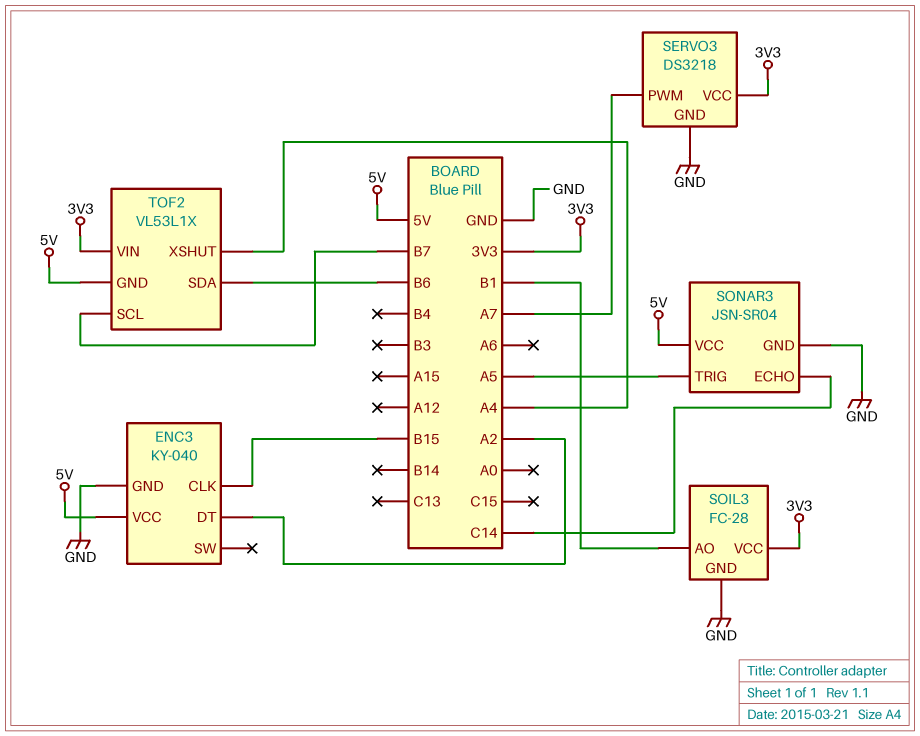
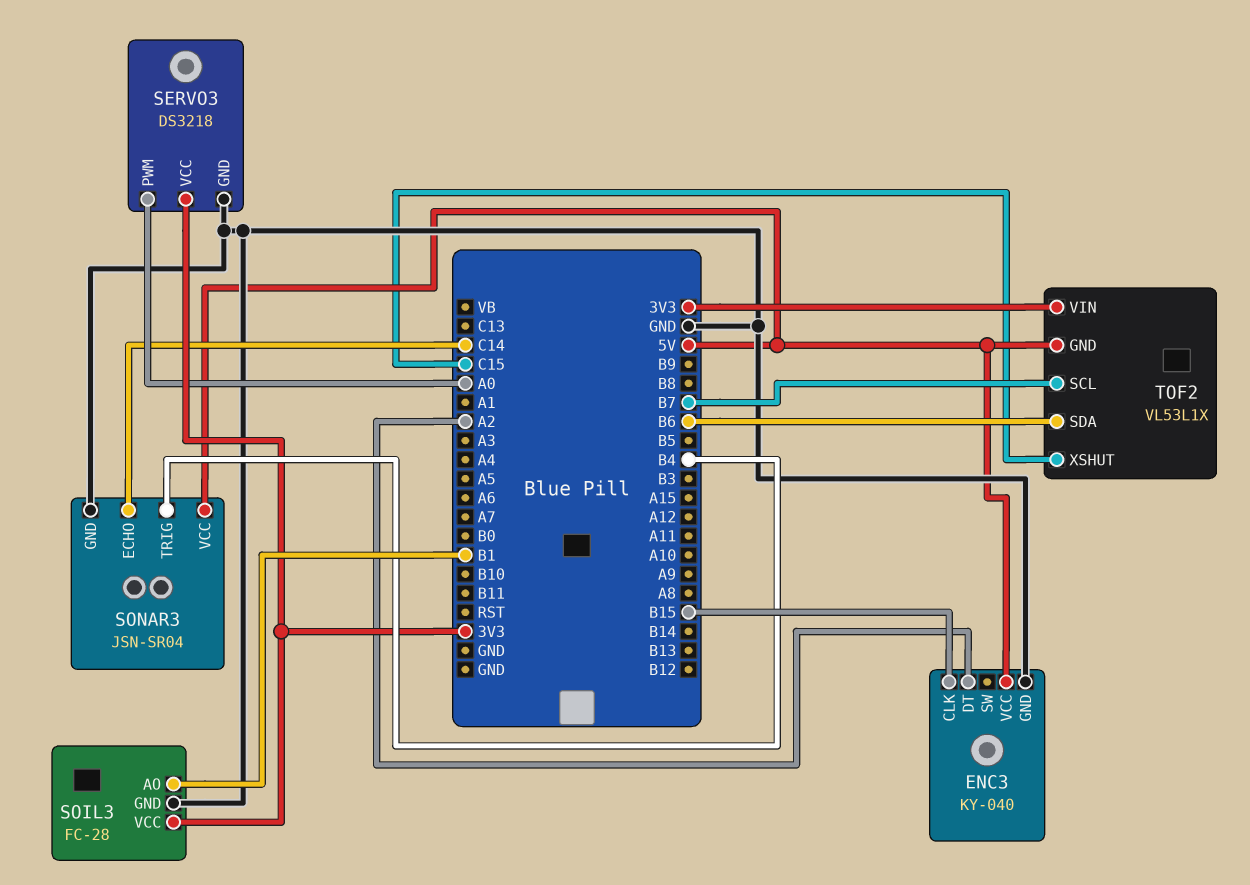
SERVO3 pin PWM: A7 -> A0
SONAR3 pin TRIG: A5 -> B4
TOF2 pin XSHUT: A4 -> C15

